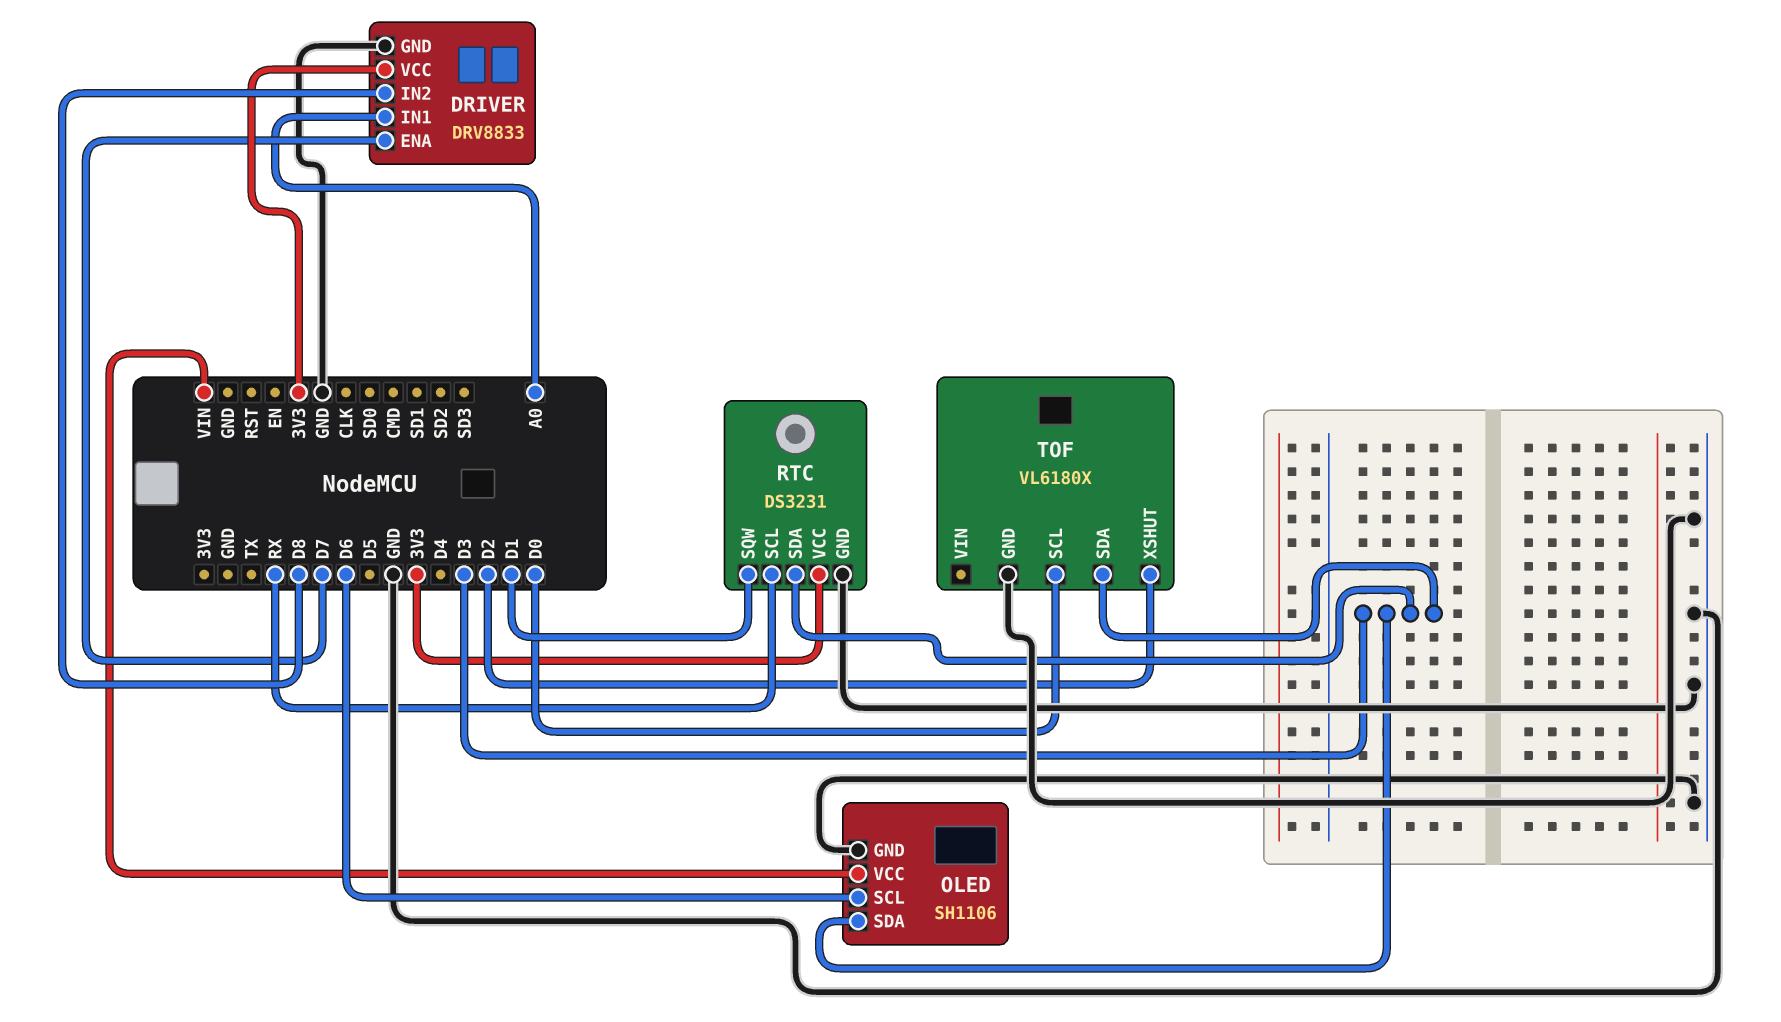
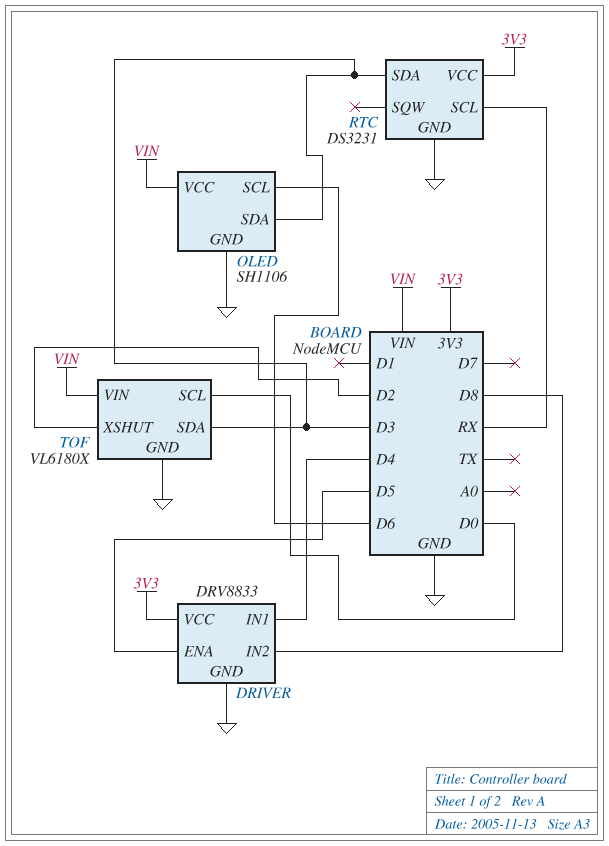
DRIVER pin ENA: D7 -> D5
DRIVER pin IN1: A0 -> D4
RTC pin SQW: D1 -> none
TOF pin VIN: none -> VIN

